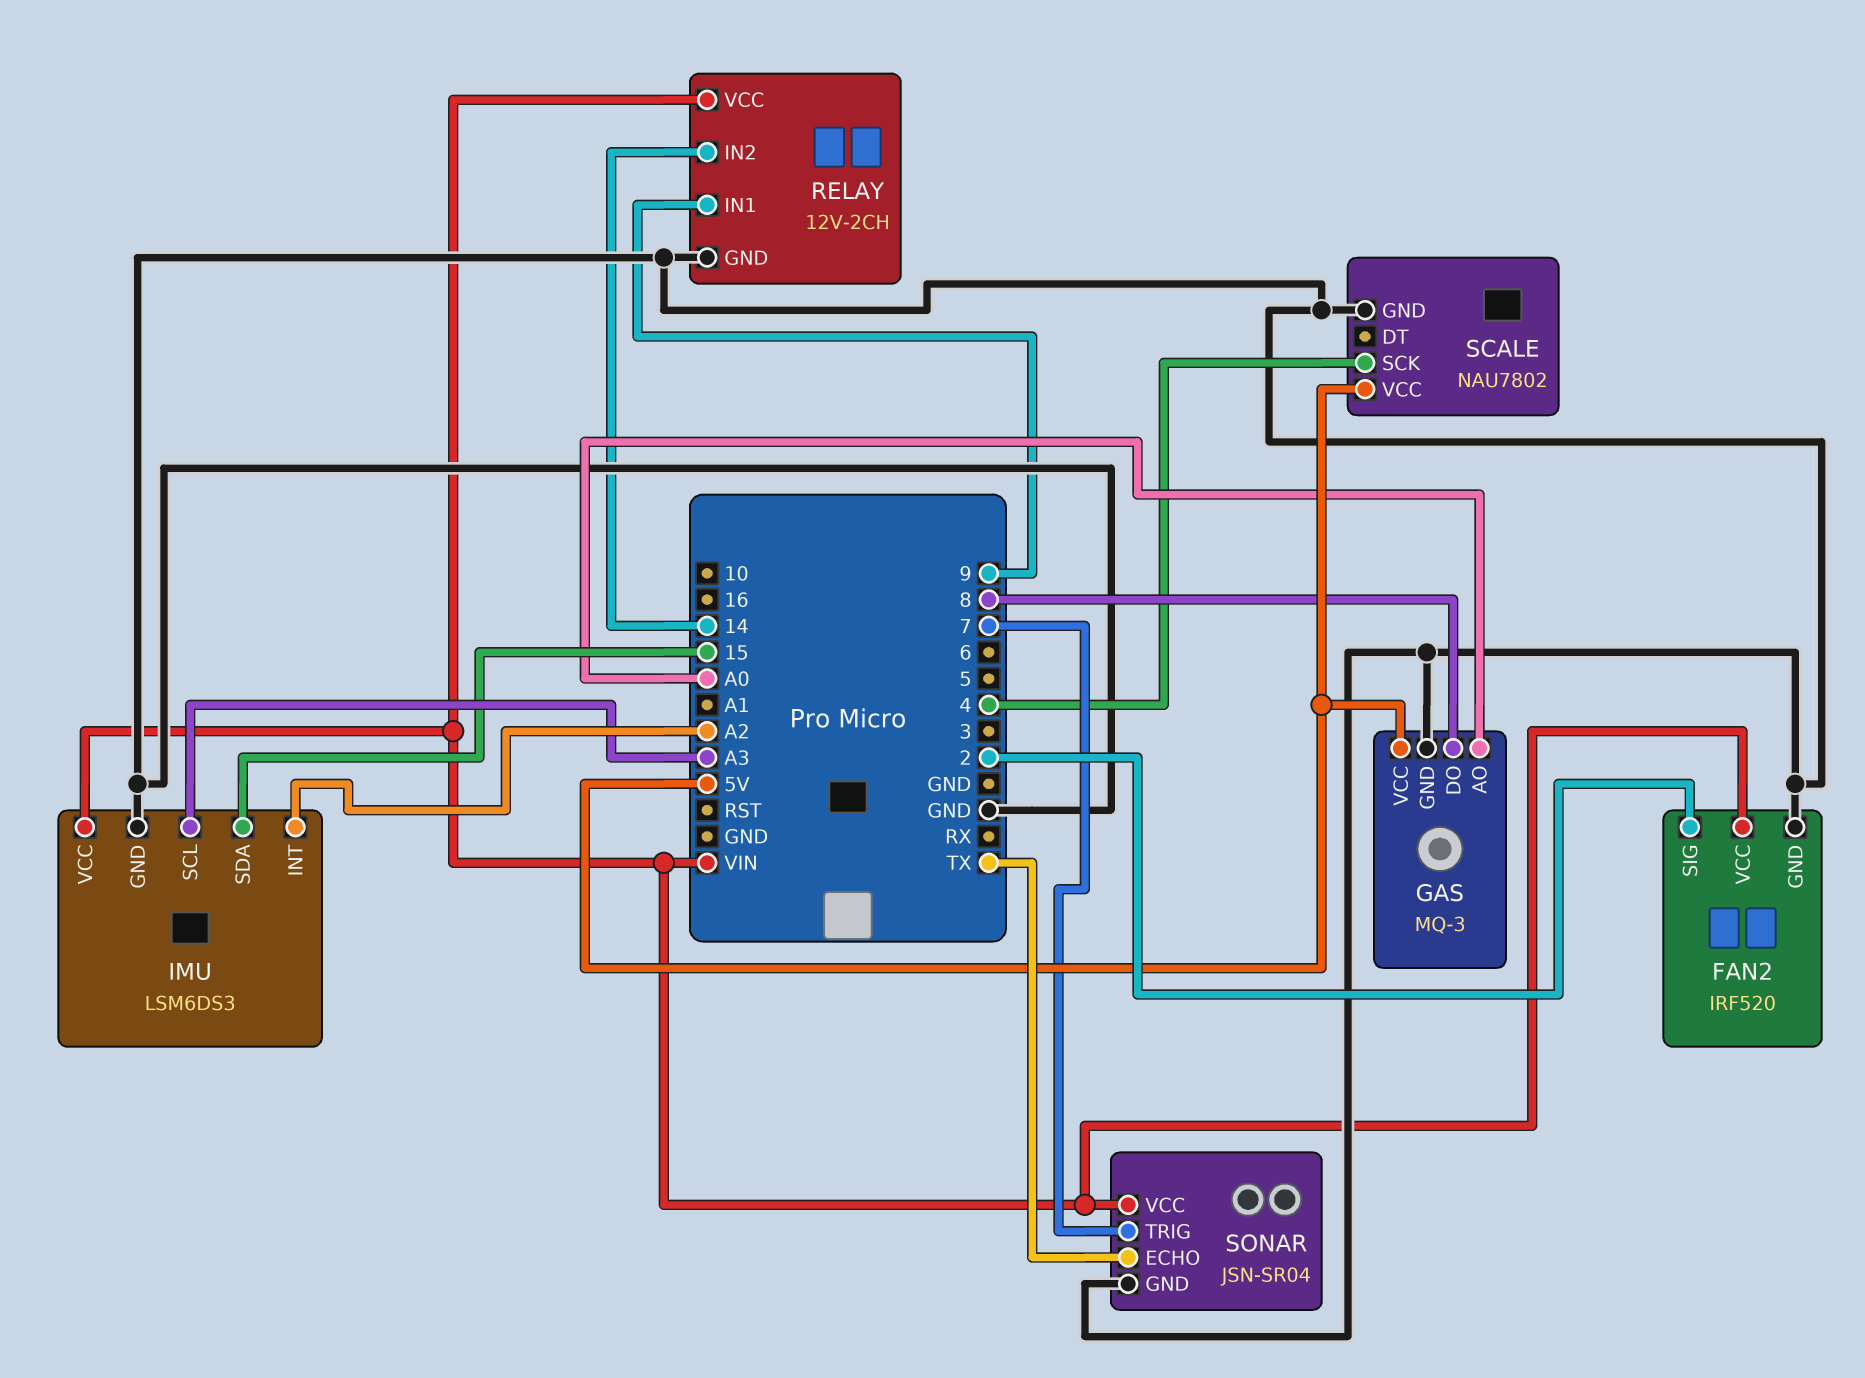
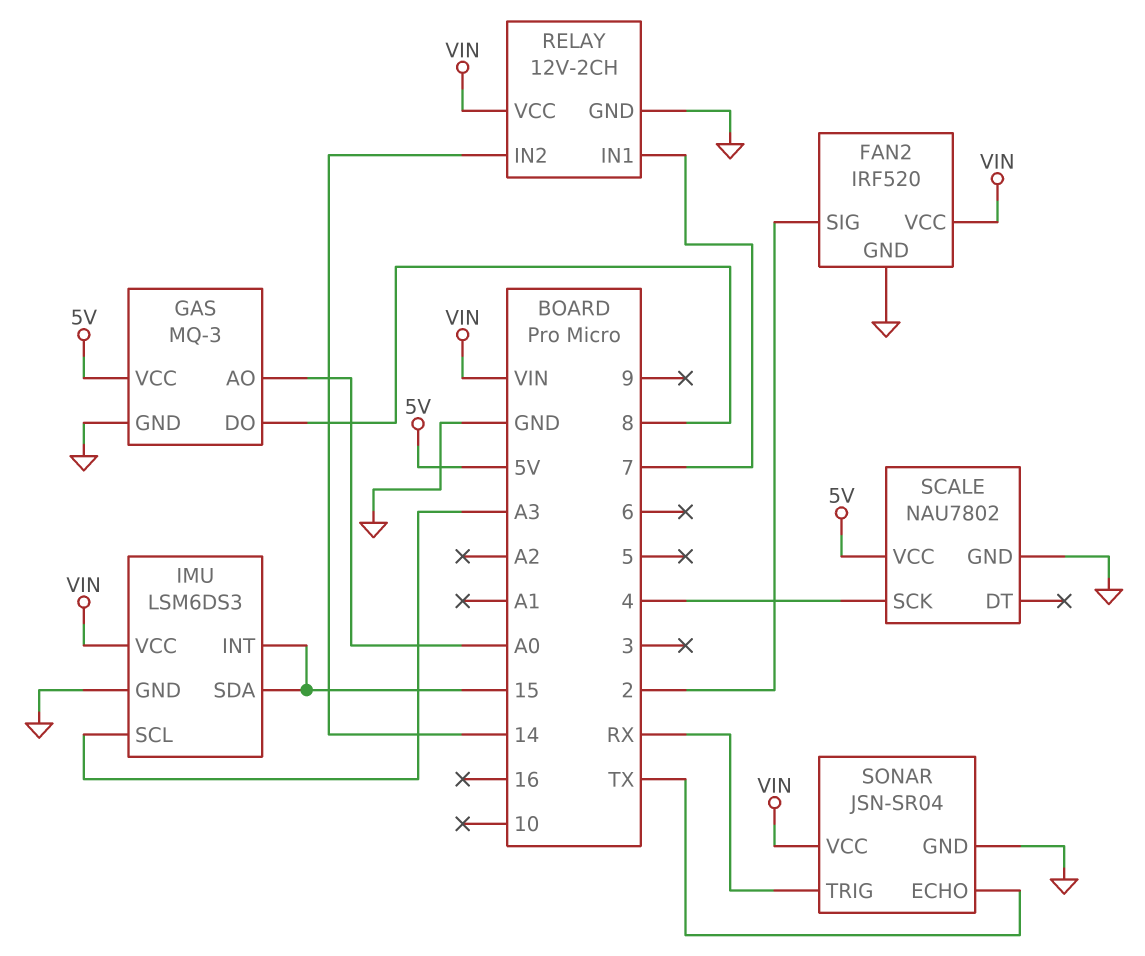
IMU pin INT: A2 -> 15
RELAY pin IN1: 9 -> 7
SONAR pin TRIG: 7 -> RX

